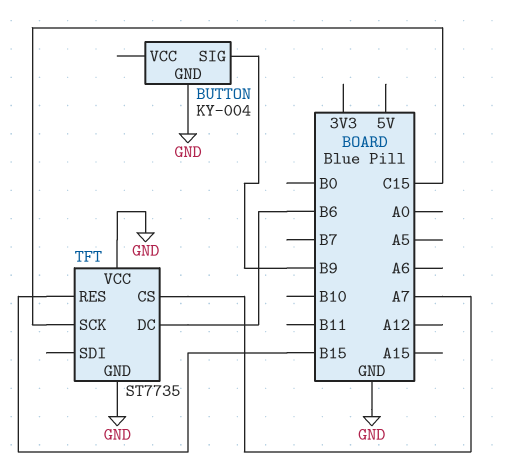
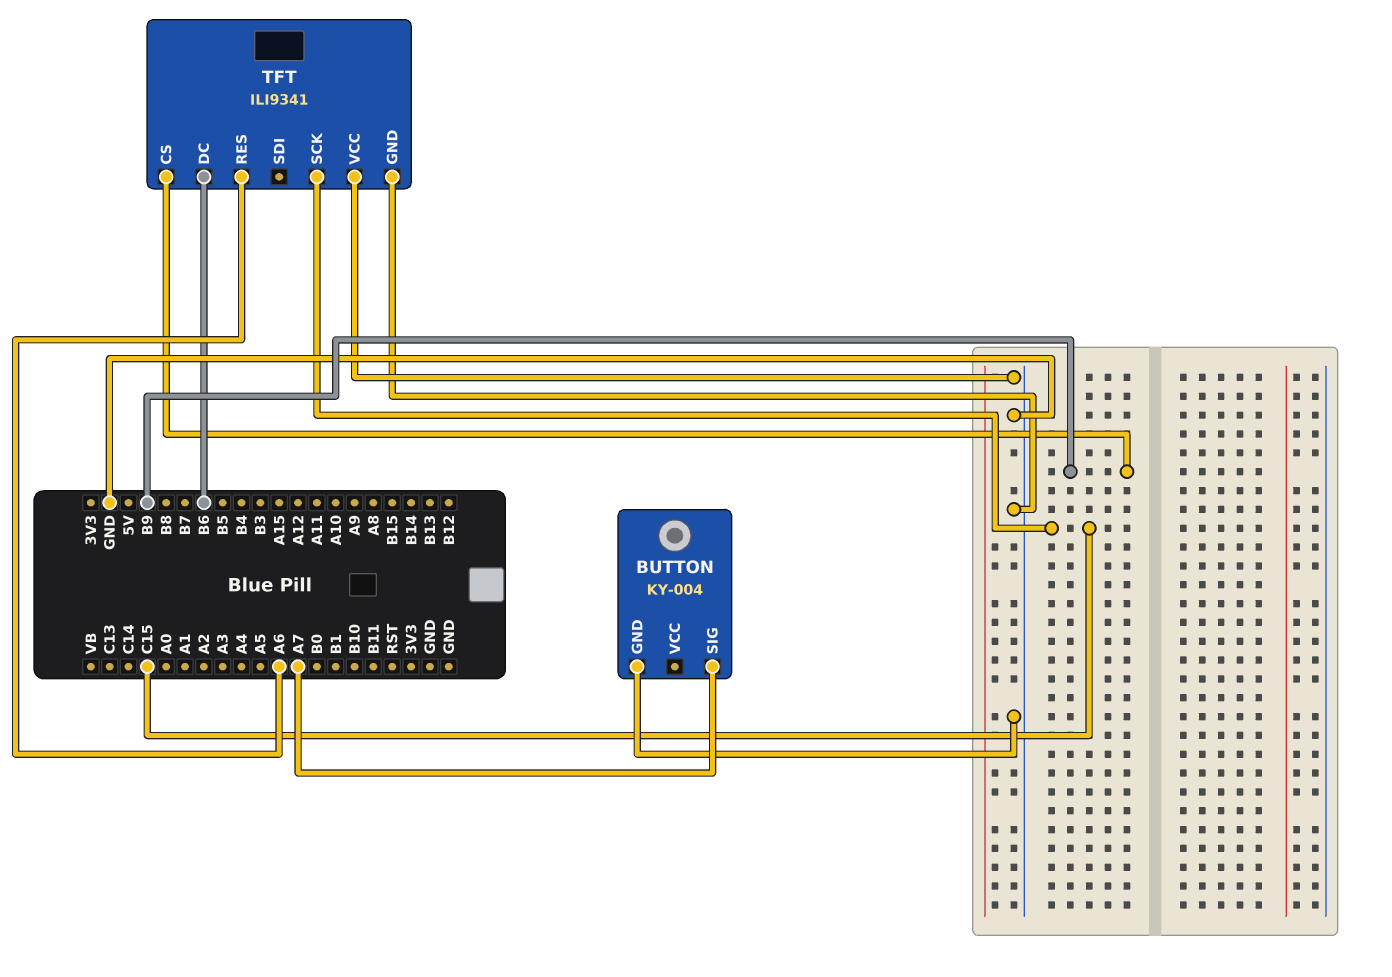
BUTTON pin SIG: B9 -> A7
TFT: ST7735 -> ILI9341
TFT pin CS: A7 -> B9
TFT pin RES: B15 -> A6

